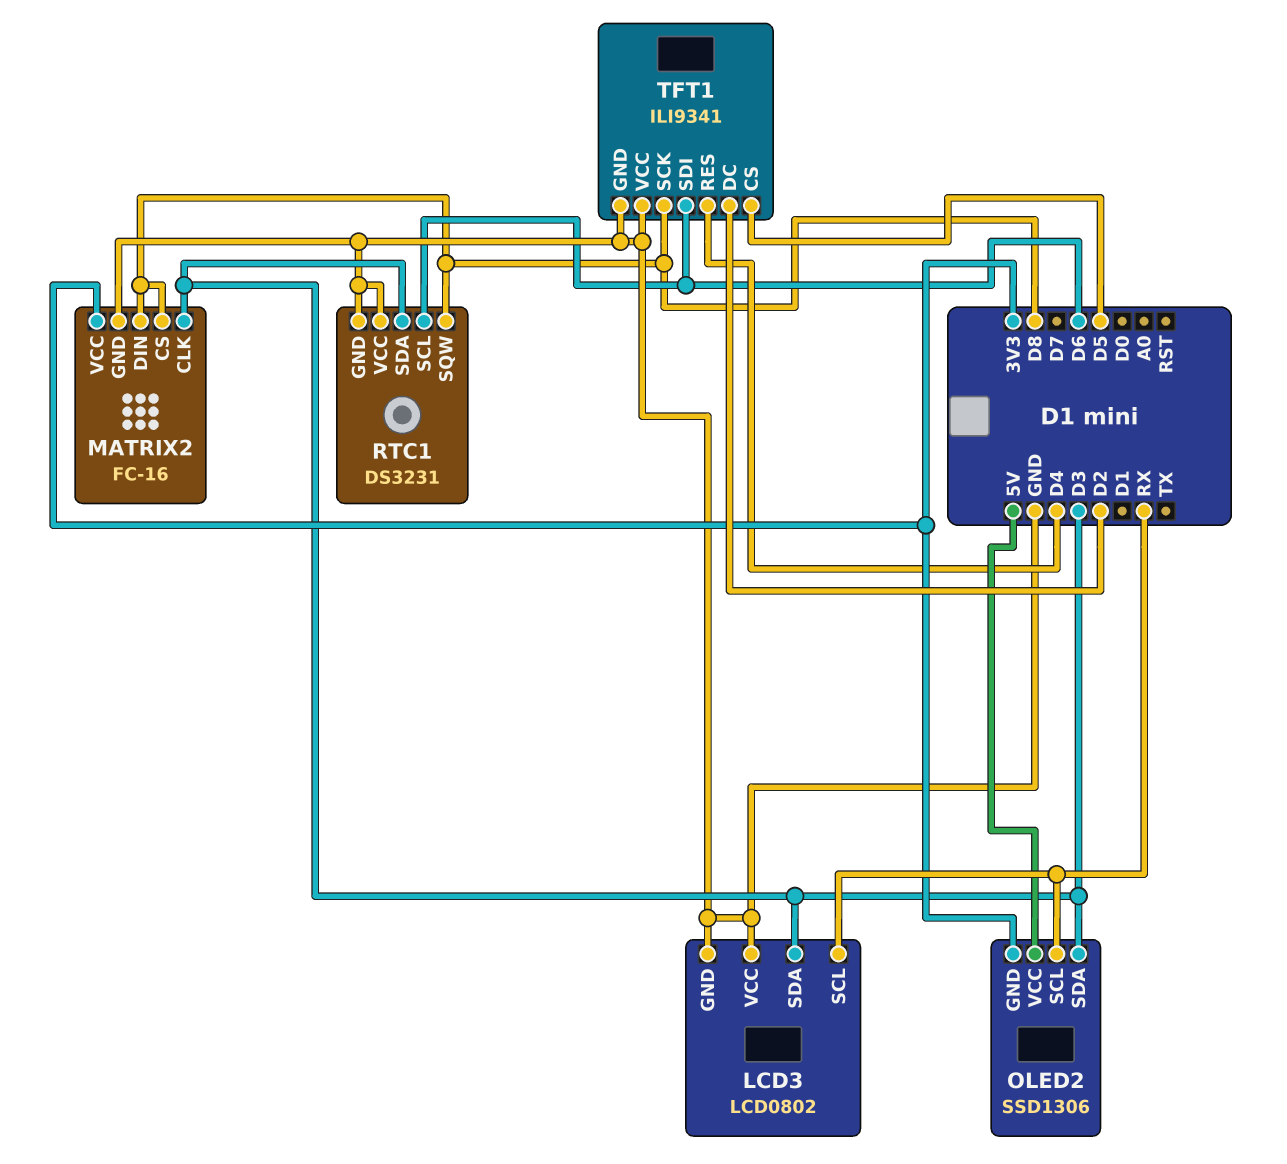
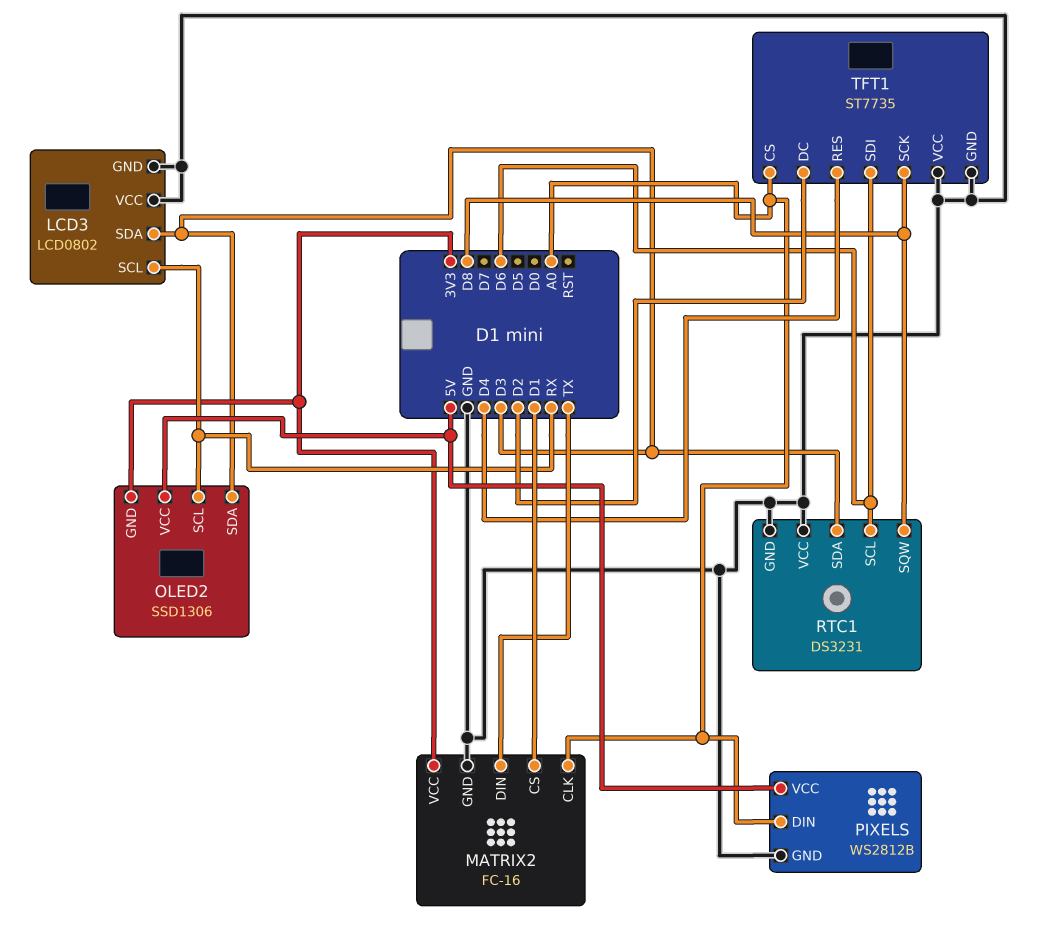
MATRIX2 pin CLK: D3 -> A0
MATRIX2 pin CS: D8 -> D1
MATRIX2 pin DIN: D8 -> TX
PIXELS: none -> WS2812B
PIXELS pin DIN: none -> A0
PIXELS pin GND: none -> GND
PIXELS pin VCC: none -> 5V
TFT1: ILI9341 -> ST7735
TFT1 pin CS: D5 -> A0

